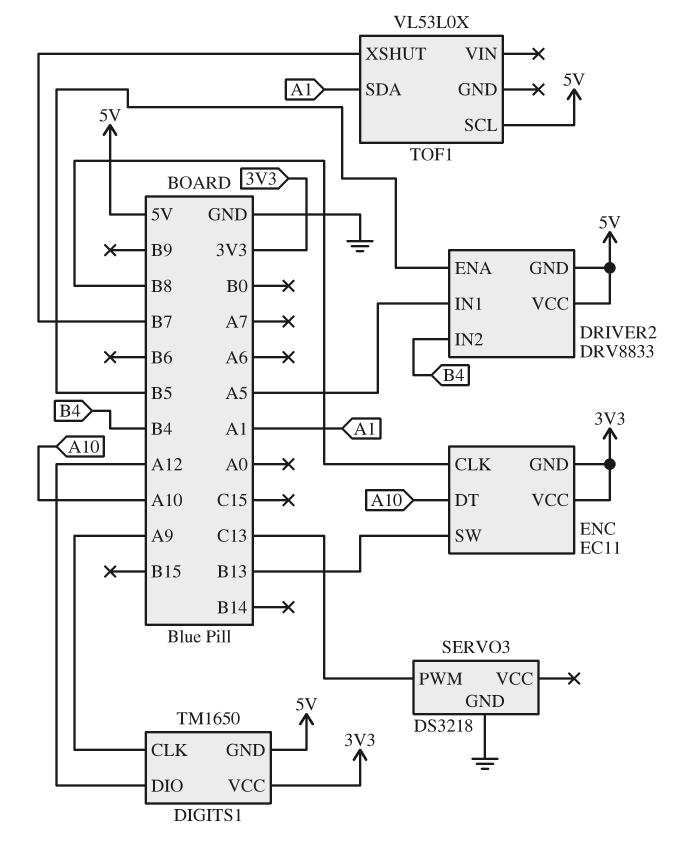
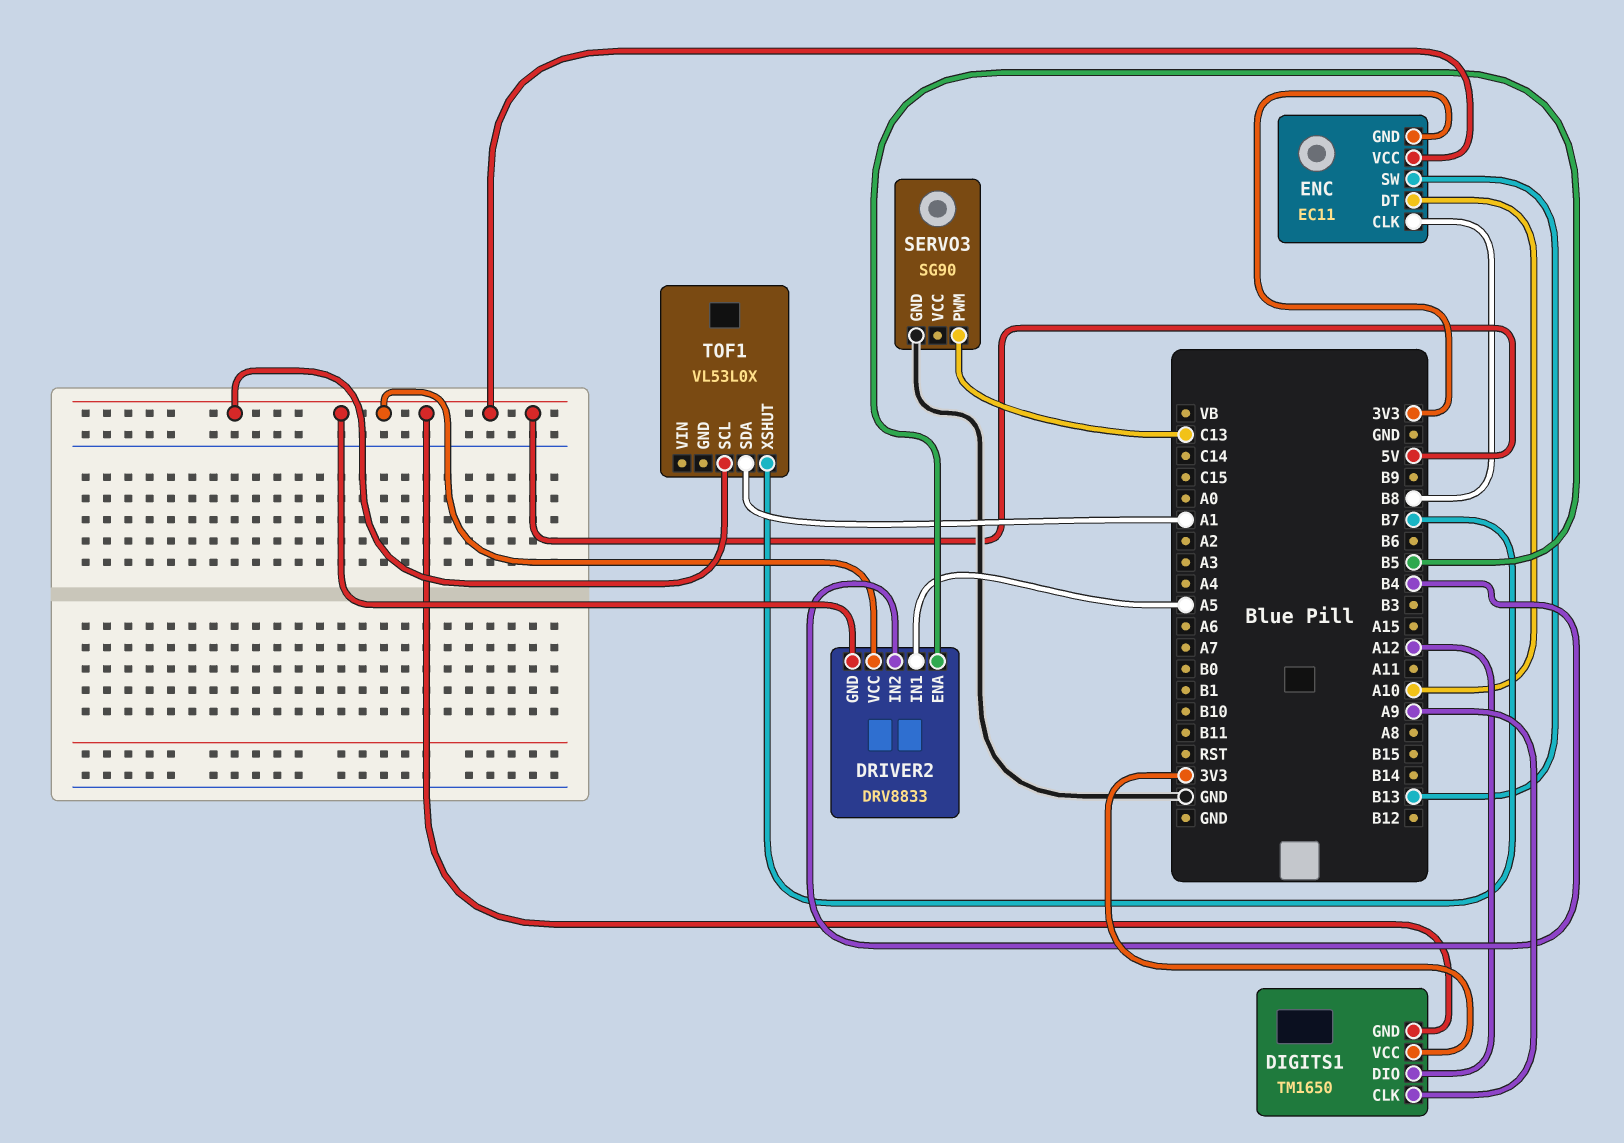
ENC pin VCC: 3V3 -> 5V
SERVO3: DS3218 -> SG90

